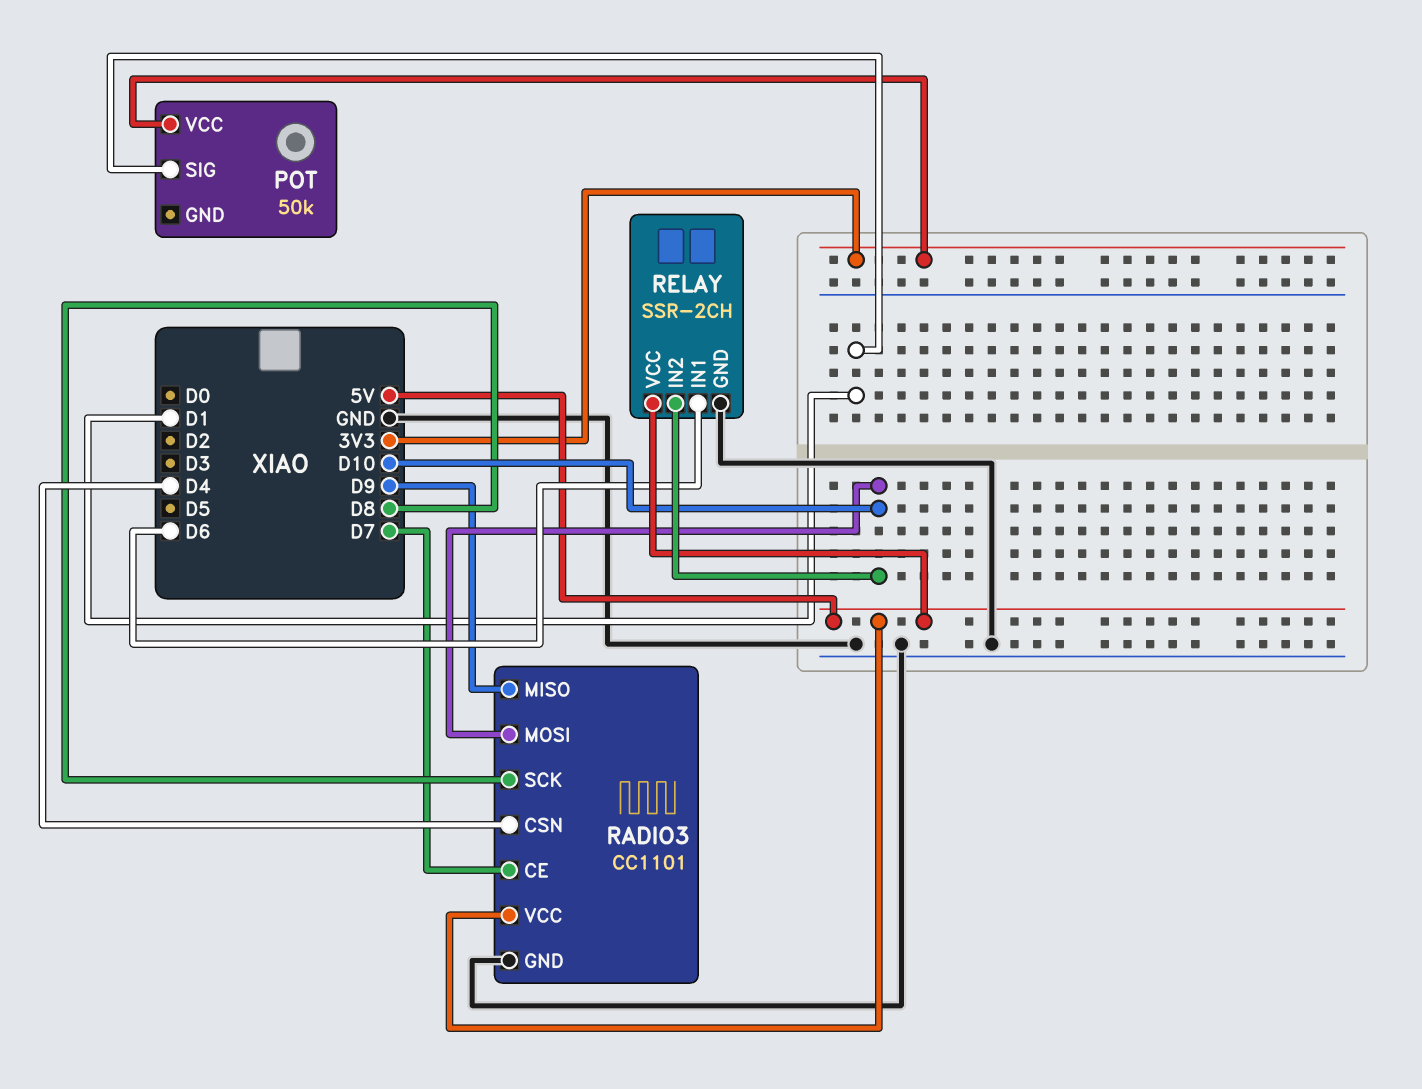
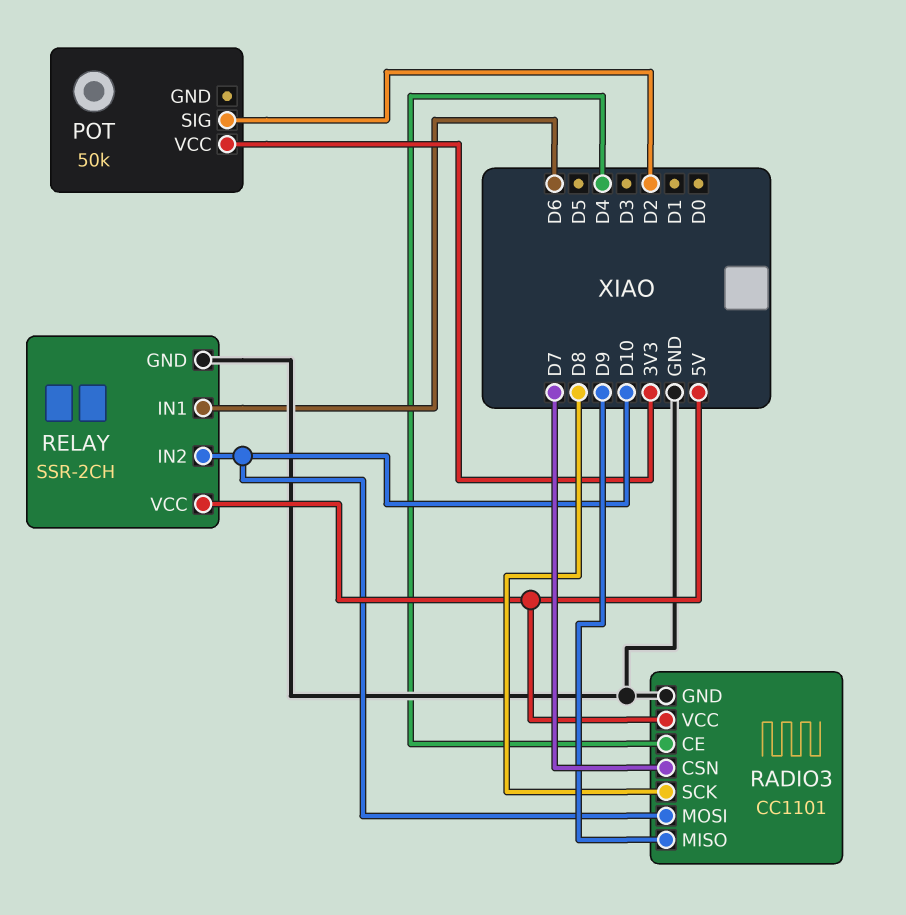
POT pin SIG: D1 -> D2
RADIO3 pin CE: D7 -> D4
RADIO3 pin CSN: D4 -> D7

